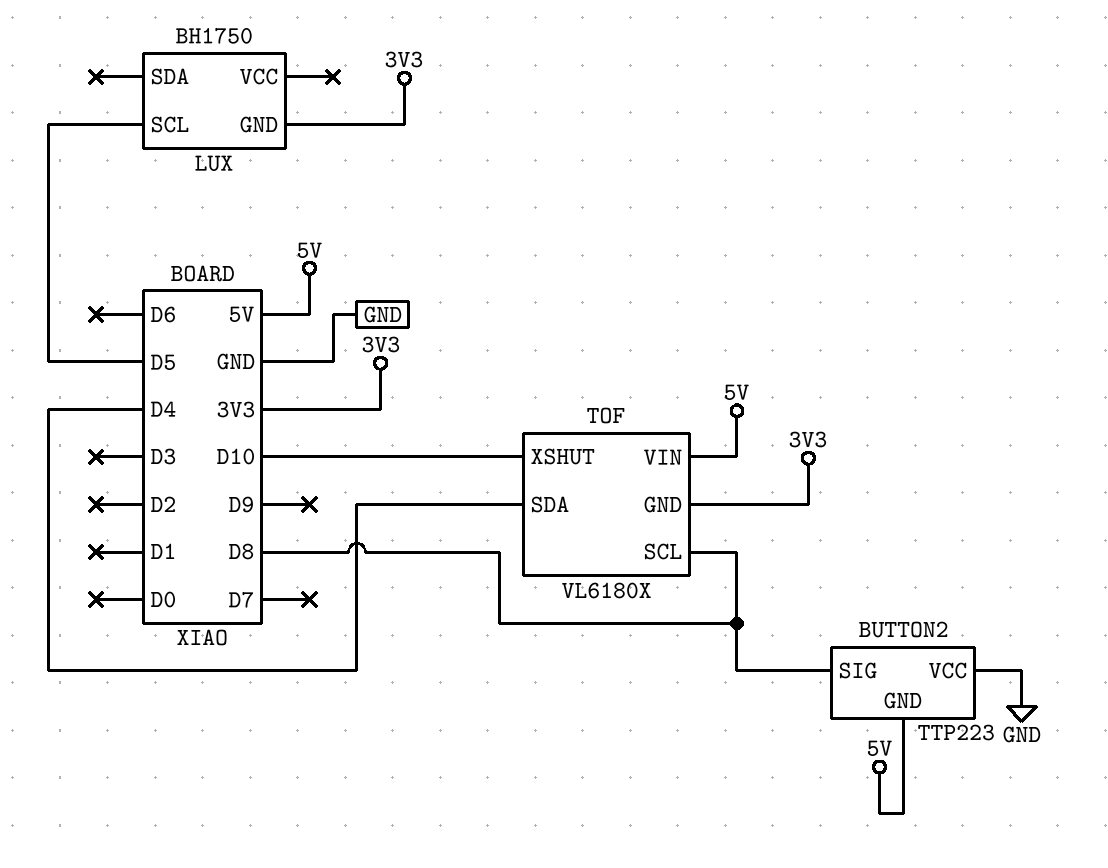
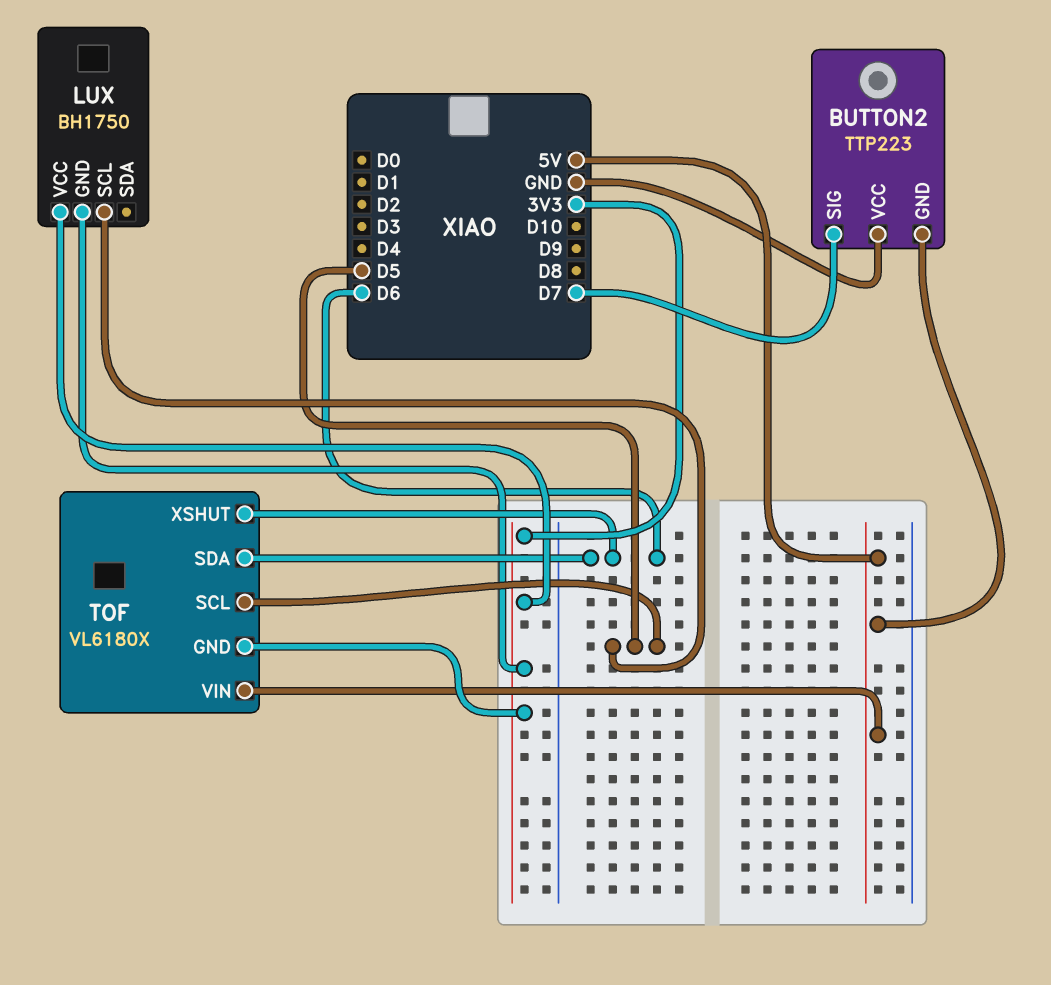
BUTTON2 pin SIG: D8 -> D7
LUX pin VCC: none -> 3V3
TOF pin SCL: D8 -> D5
TOF pin SDA: D4 -> D6
TOF pin XSHUT: D10 -> D6

